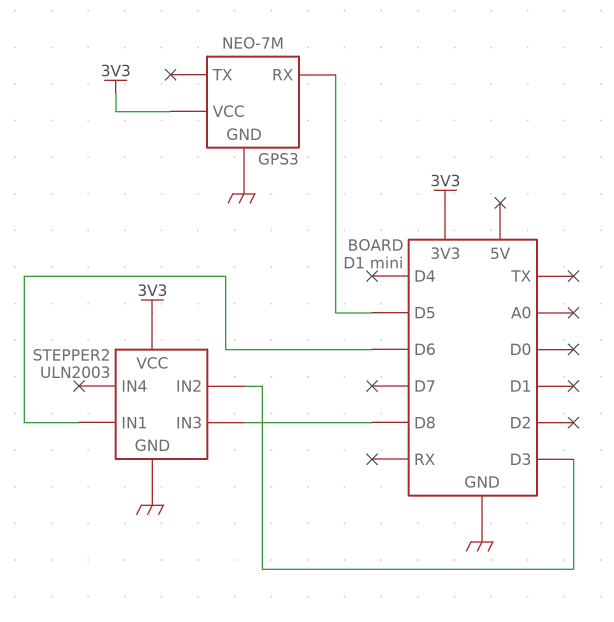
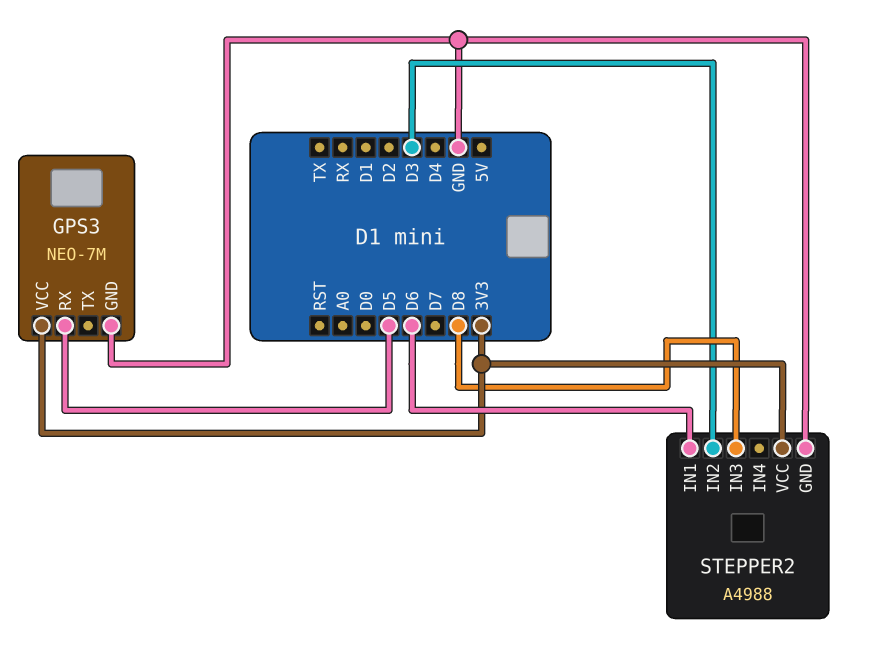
STEPPER2: ULN2003 -> A4988

